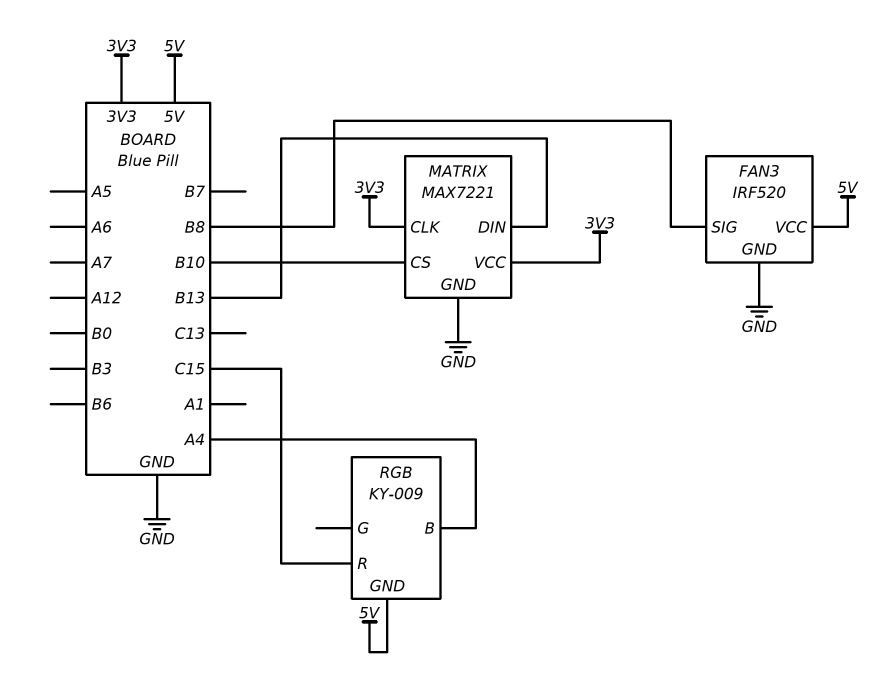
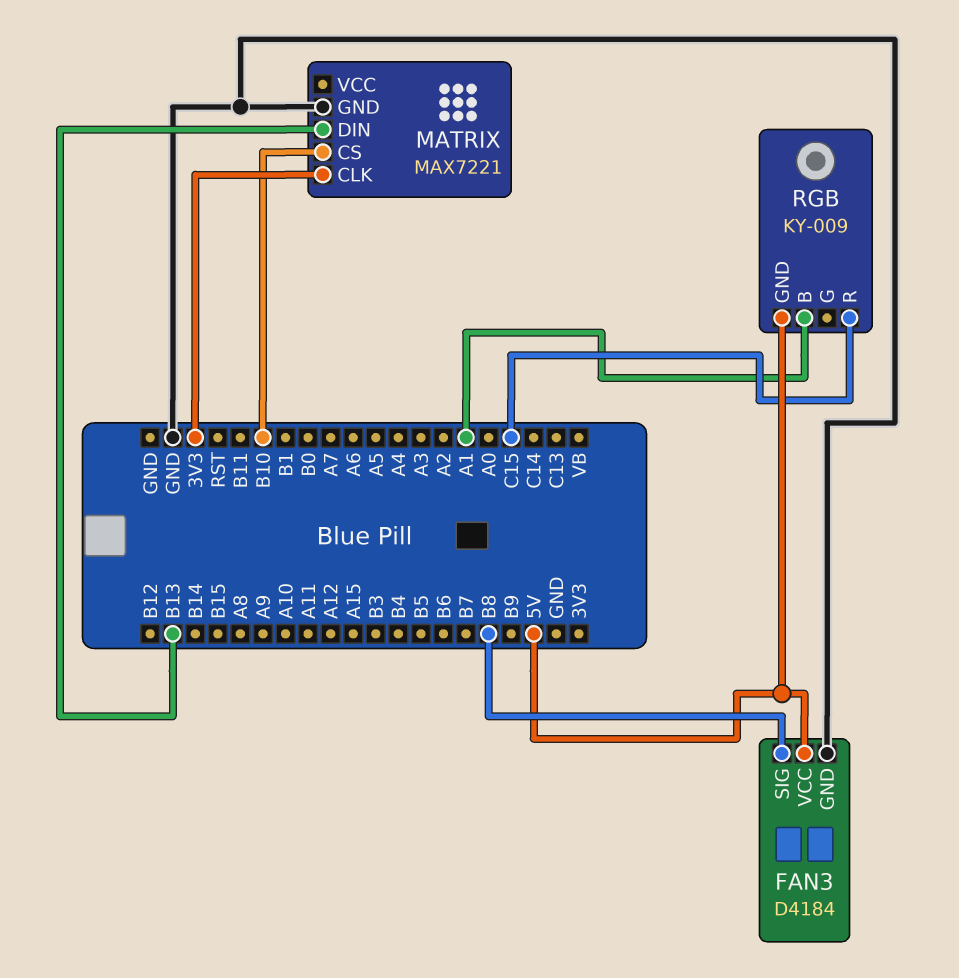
FAN3: IRF520 -> D4184
MATRIX pin VCC: 3V3 -> none
RGB pin B: A4 -> A1

